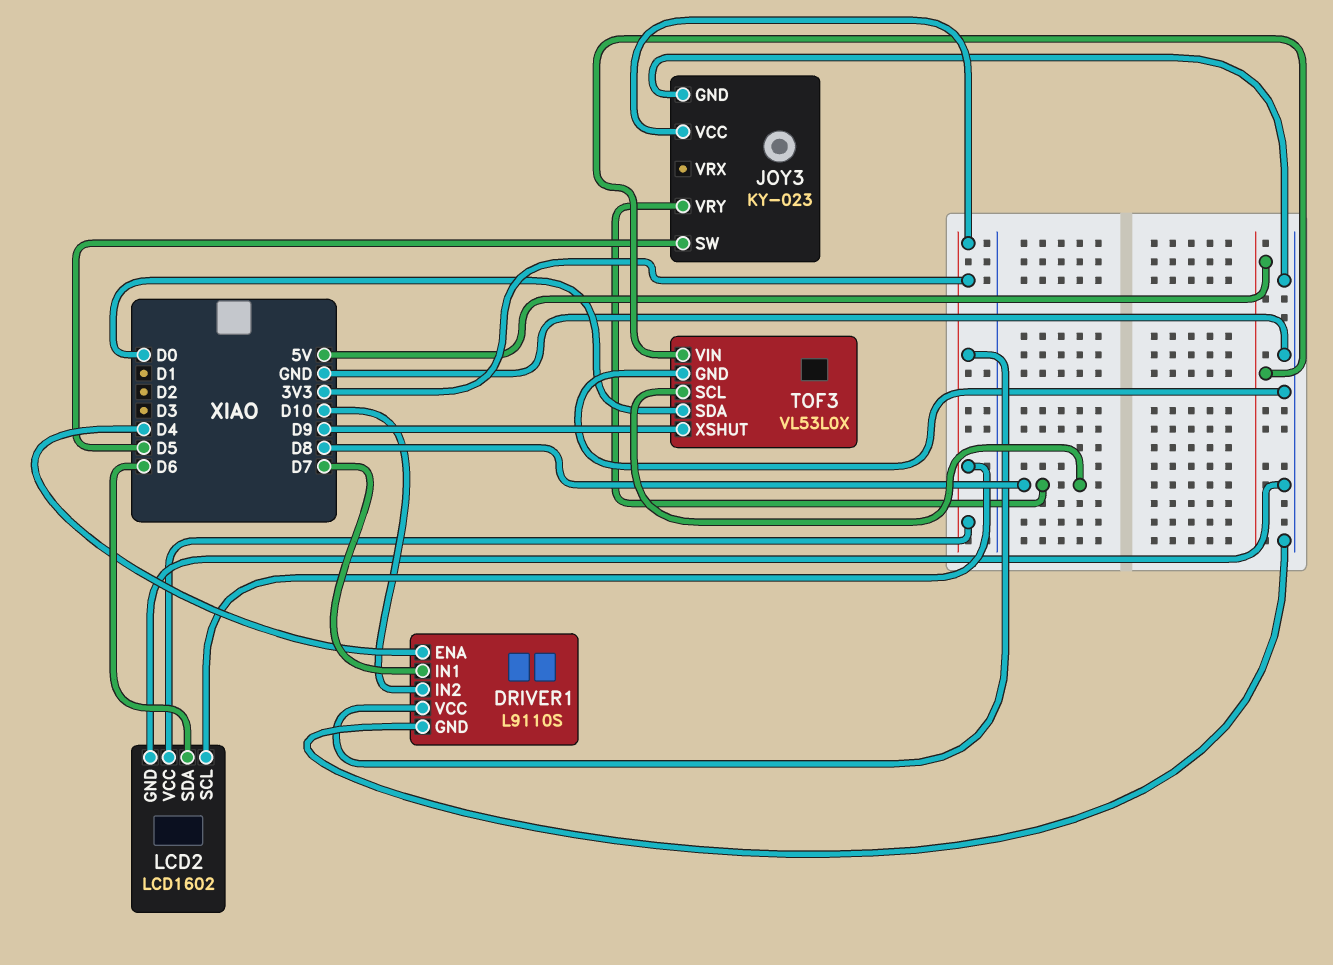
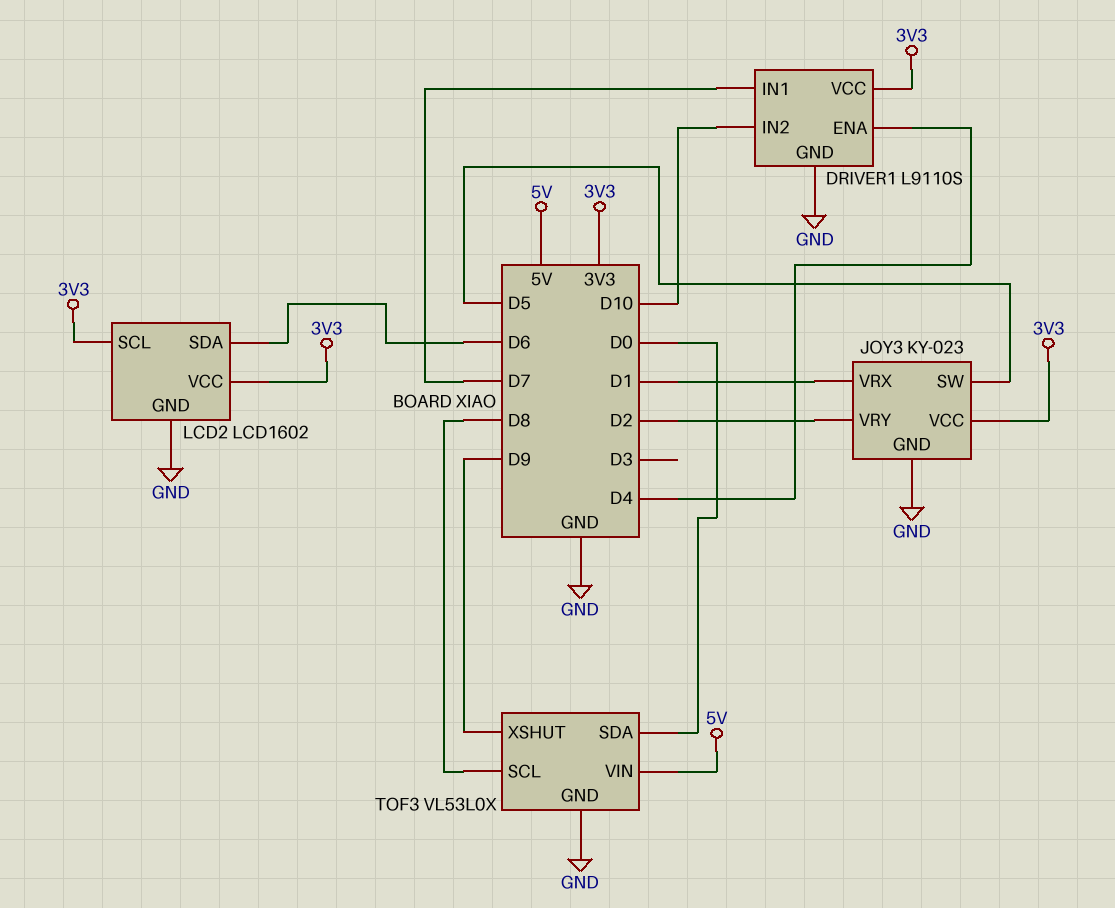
JOY3 pin VRX: none -> D1
JOY3 pin VRY: D8 -> D2

